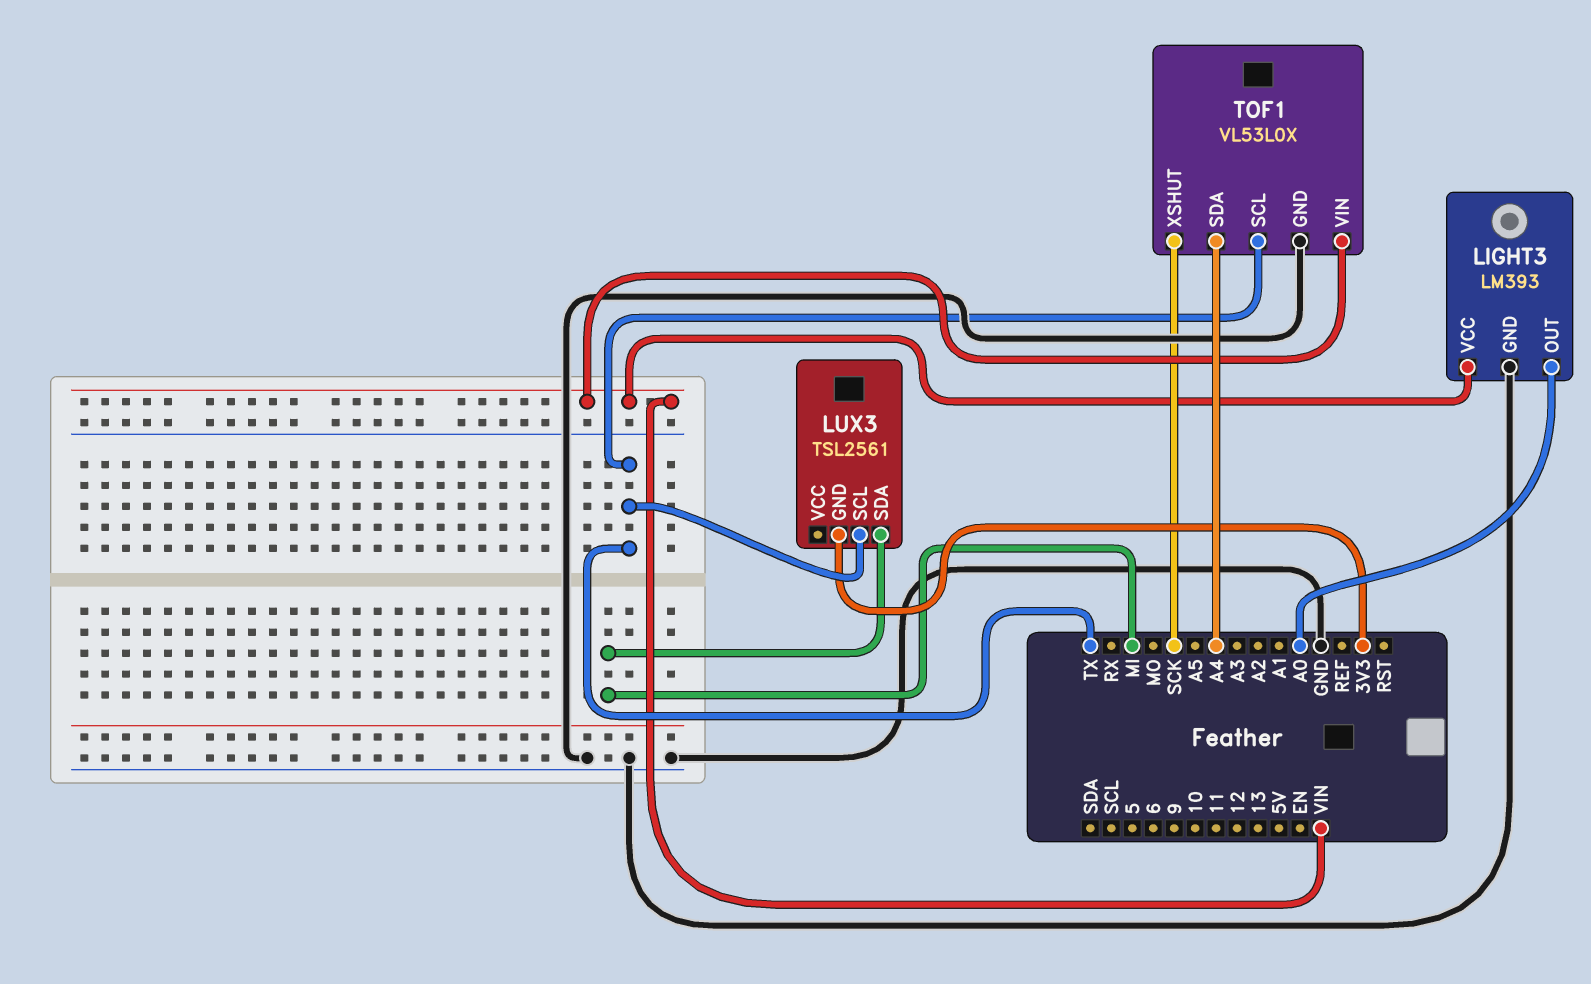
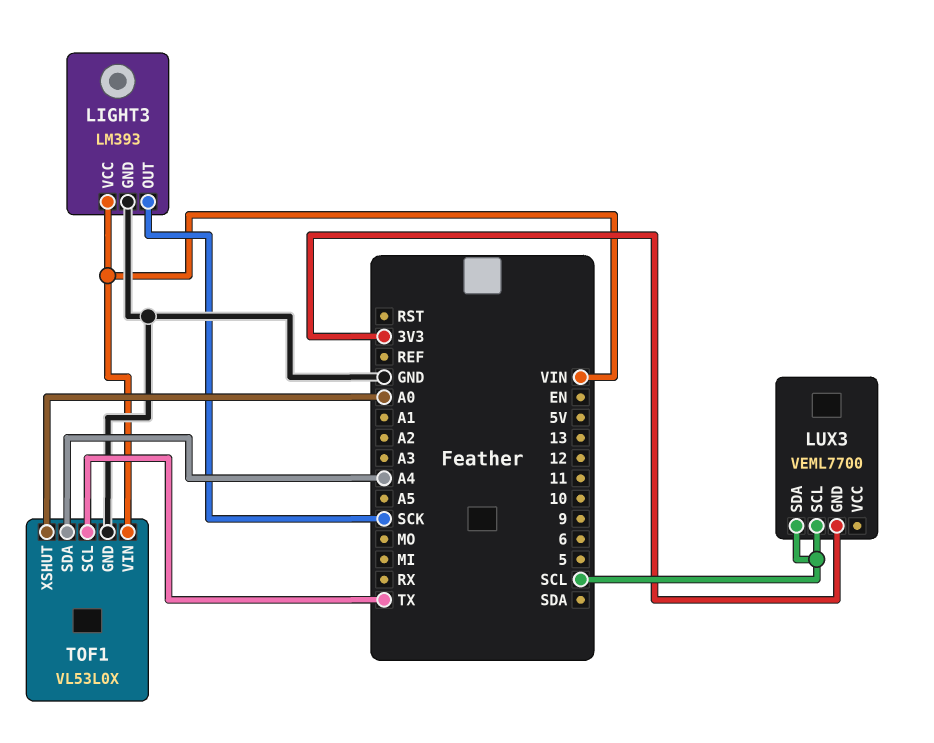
LIGHT3 pin OUT: A0 -> SCK
LUX3: TSL2561 -> VEML7700
LUX3 pin SCL: TX -> SCL
LUX3 pin SDA: MI -> SCL
TOF1 pin XSHUT: SCK -> A0

